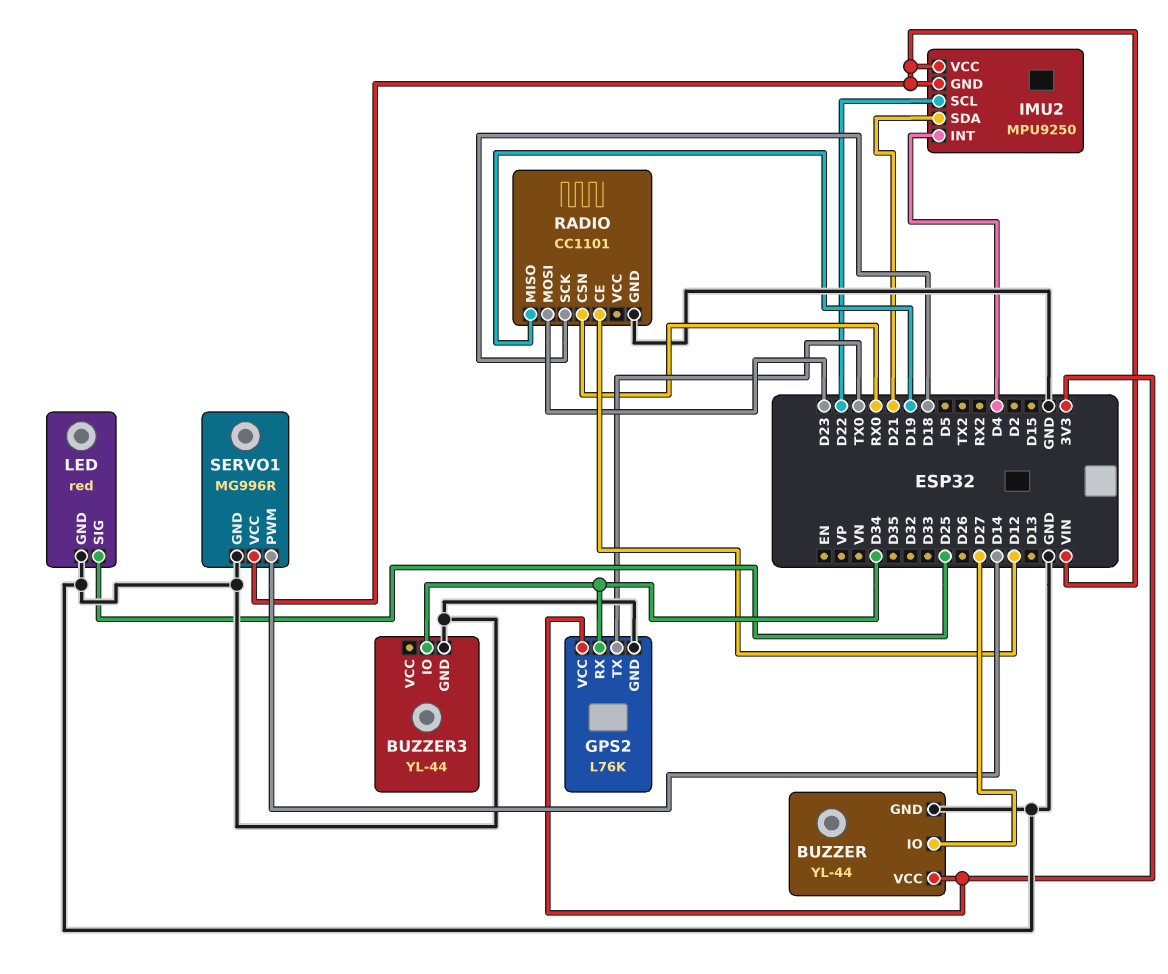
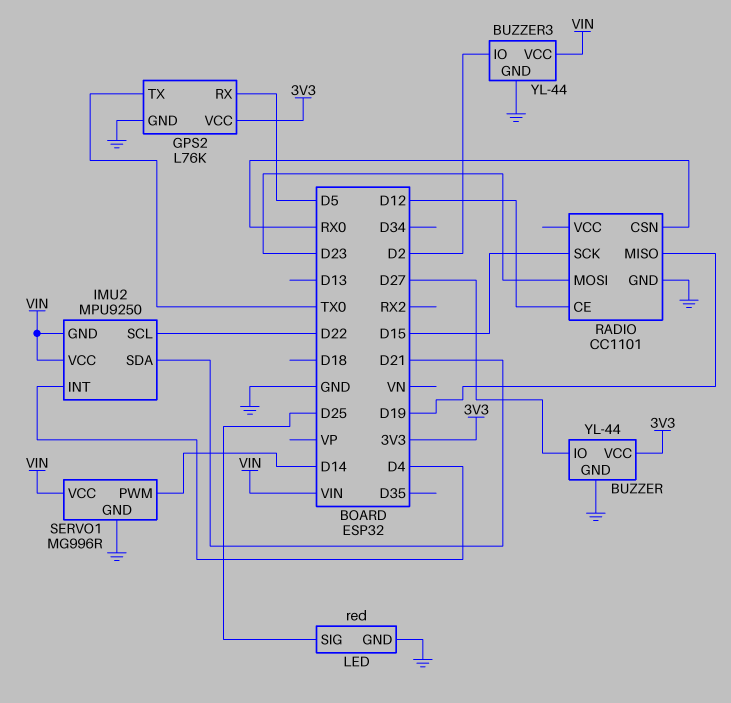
BUZZER3 pin IO: D34 -> D2
BUZZER3 pin VCC: none -> VIN
GPS2 pin RX: D34 -> D5
RADIO pin SCK: D18 -> D15

